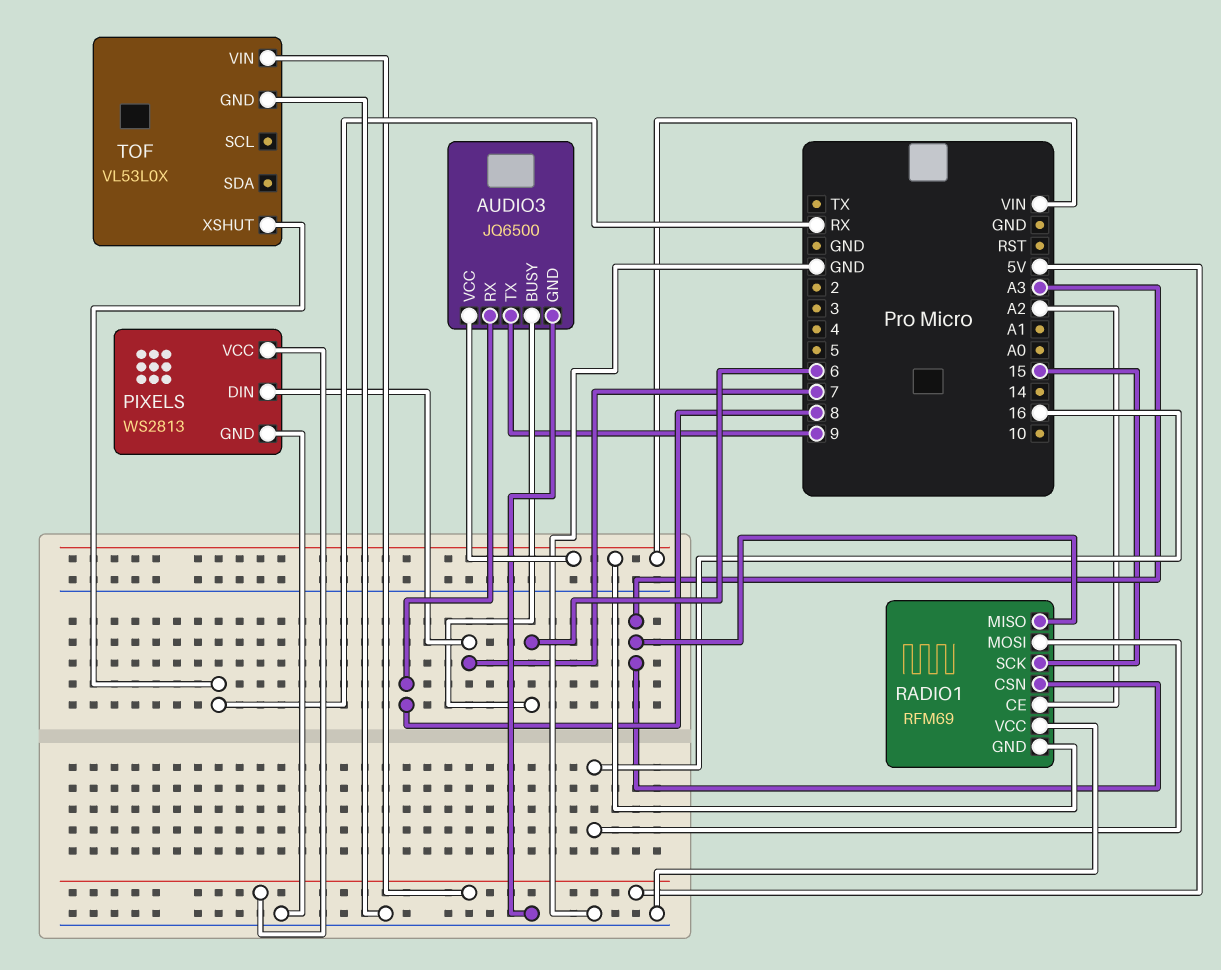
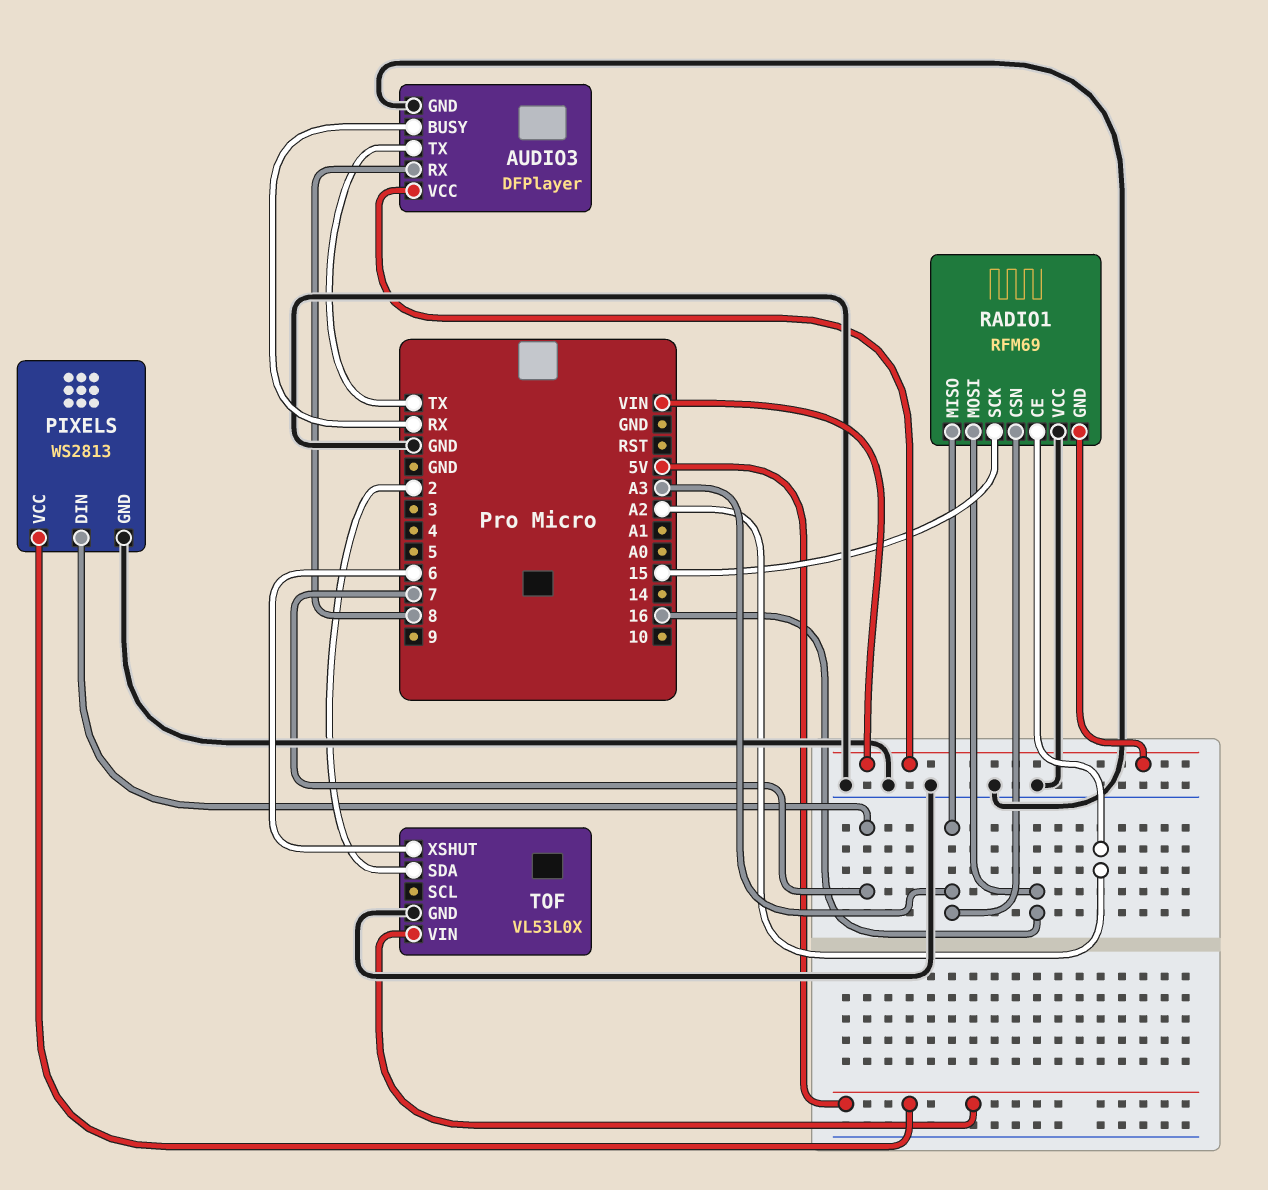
AUDIO3: JQ6500 -> DFPlayer
AUDIO3 pin BUSY: 6 -> RX
AUDIO3 pin TX: 9 -> TX
TOF pin SDA: none -> 2
TOF pin XSHUT: RX -> 6

